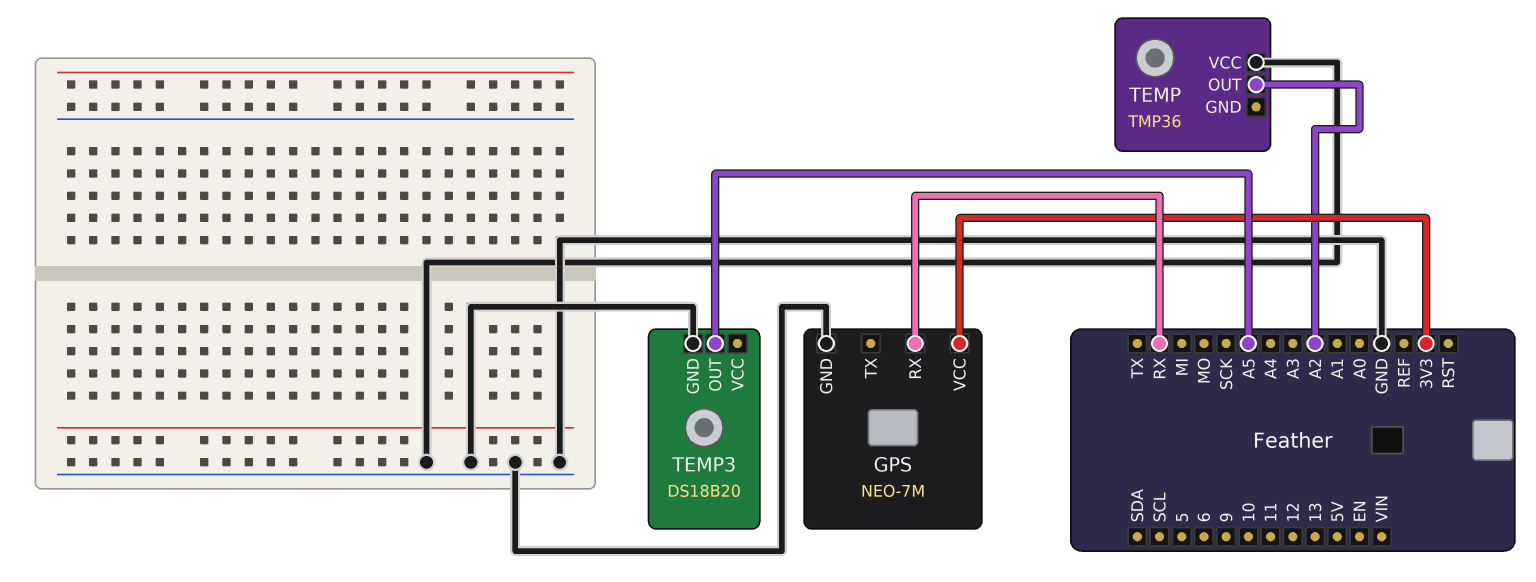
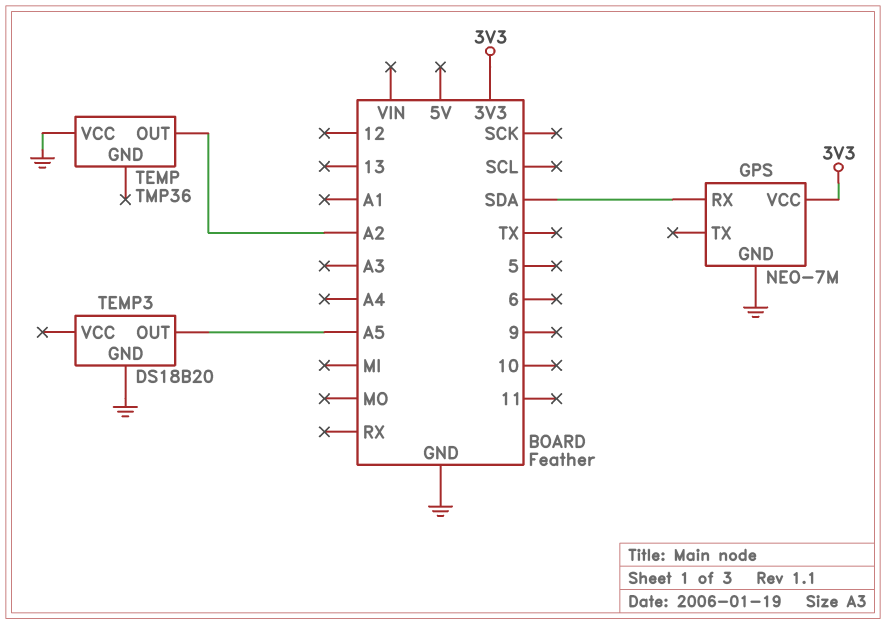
GPS pin RX: RX -> SDA

